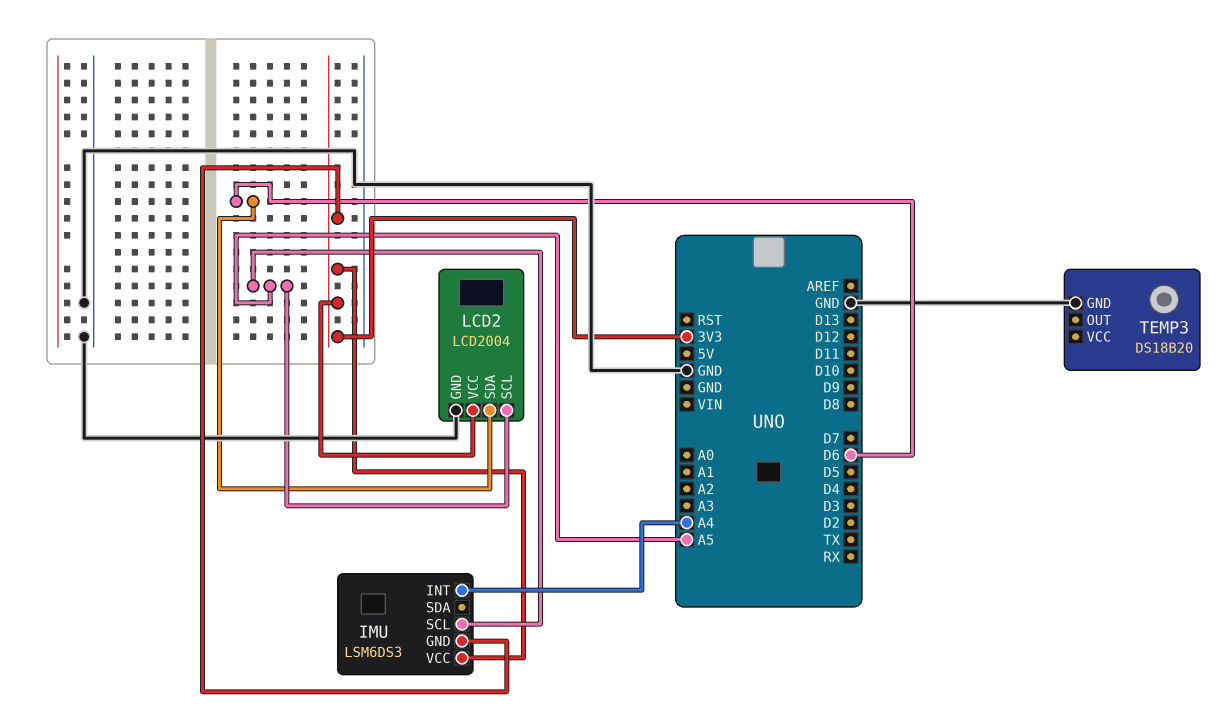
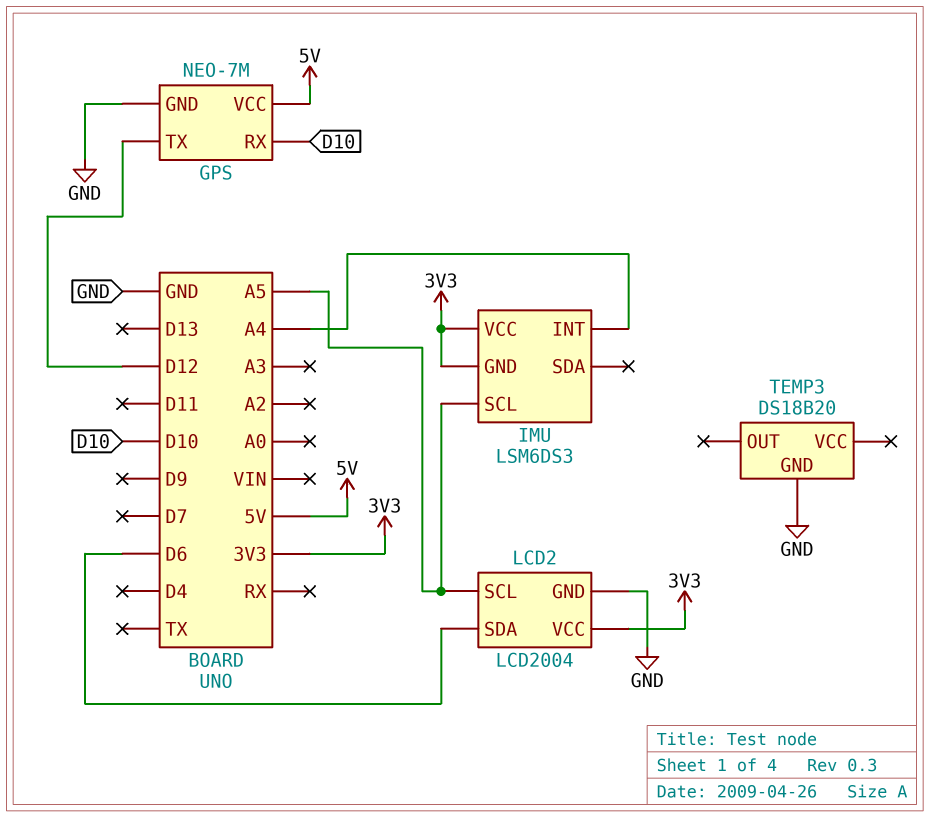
GPS: none -> NEO-7M
GPS pin GND: none -> GND
GPS pin RX: none -> D10
GPS pin TX: none -> D12
GPS pin VCC: none -> 5V

